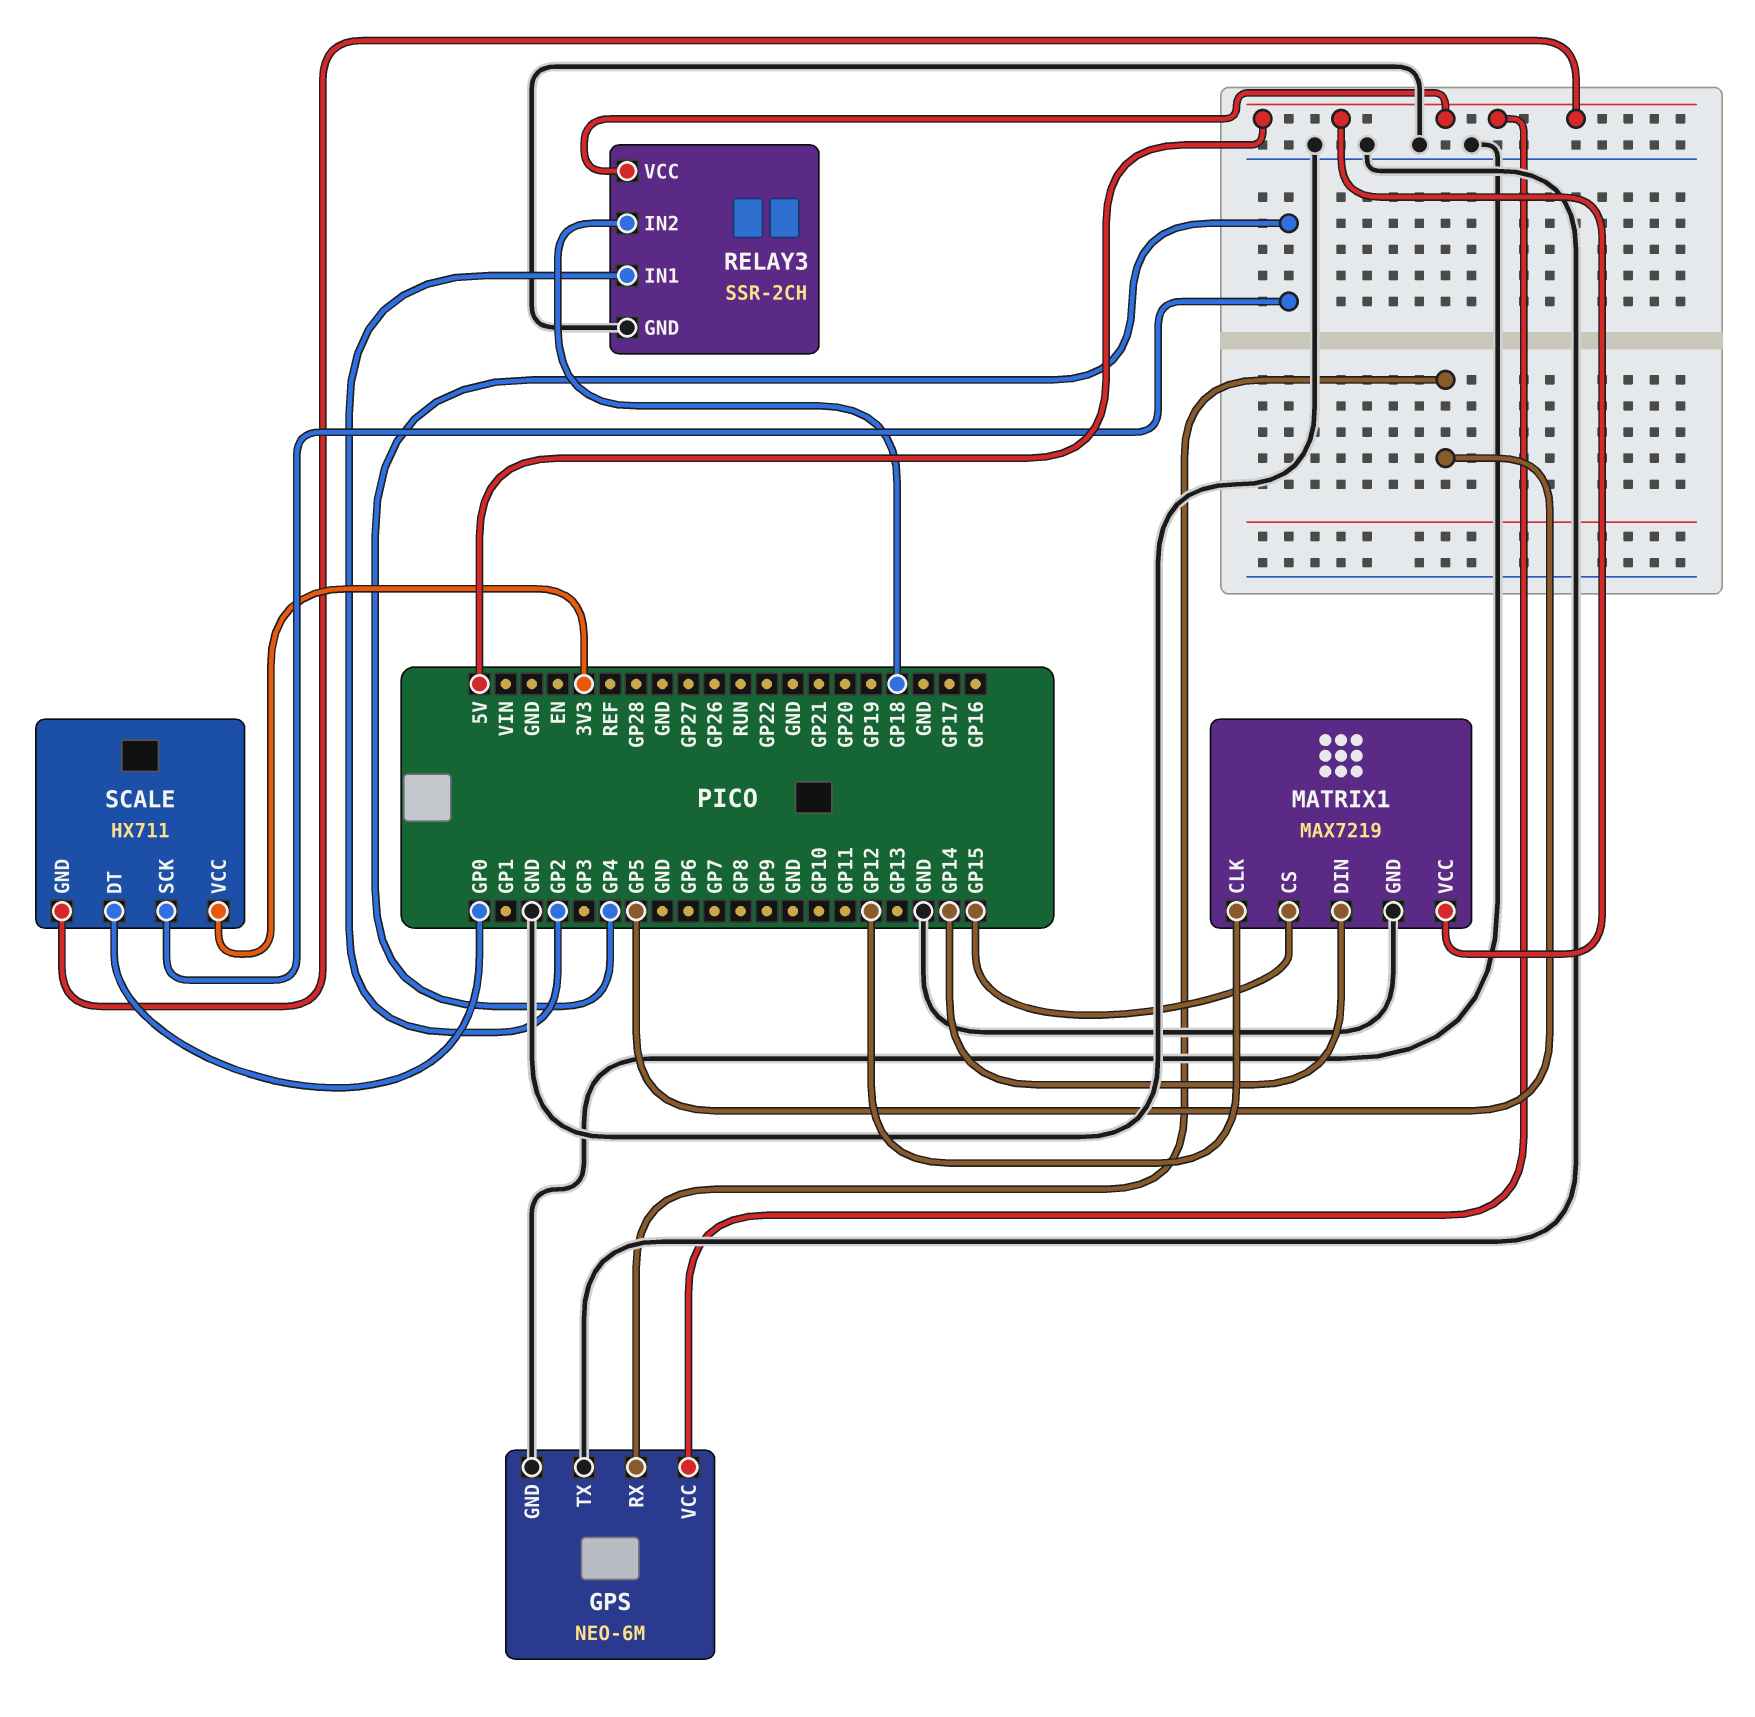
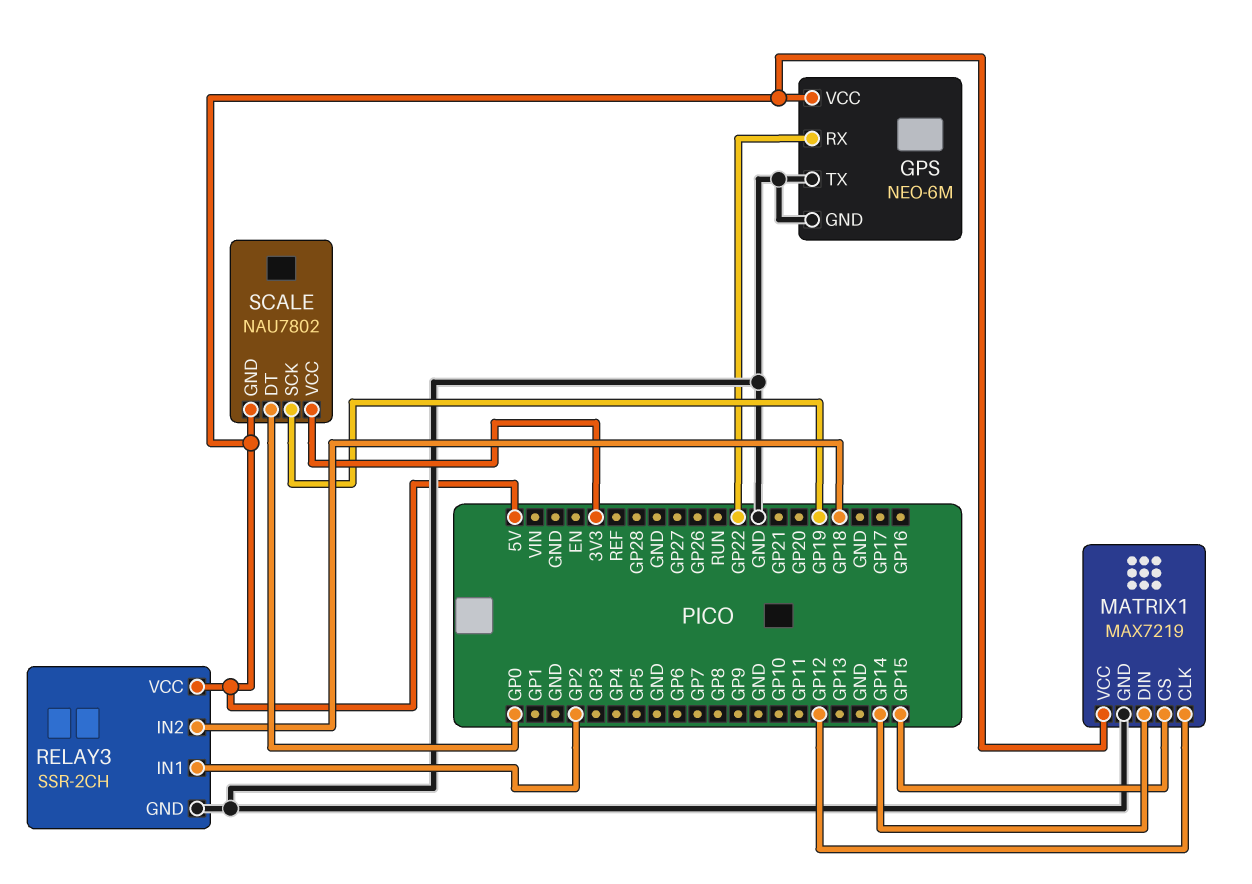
GPS pin RX: GP5 -> GP22
SCALE: HX711 -> NAU7802
SCALE pin SCK: GP4 -> GP19

